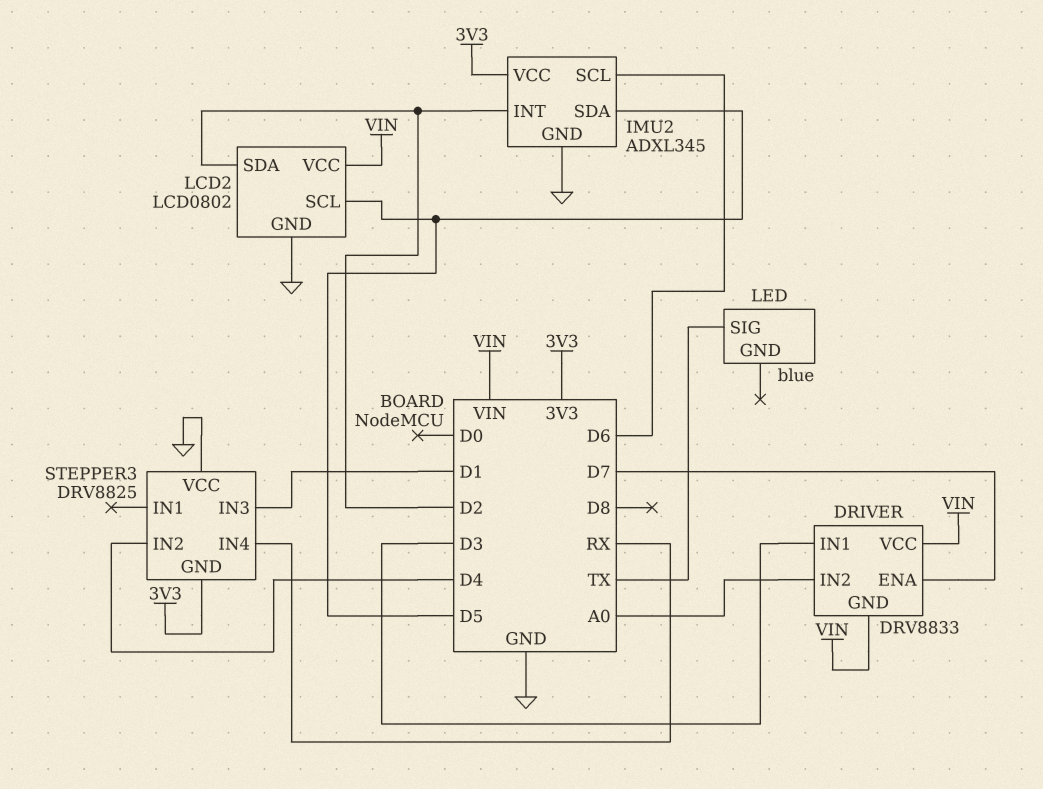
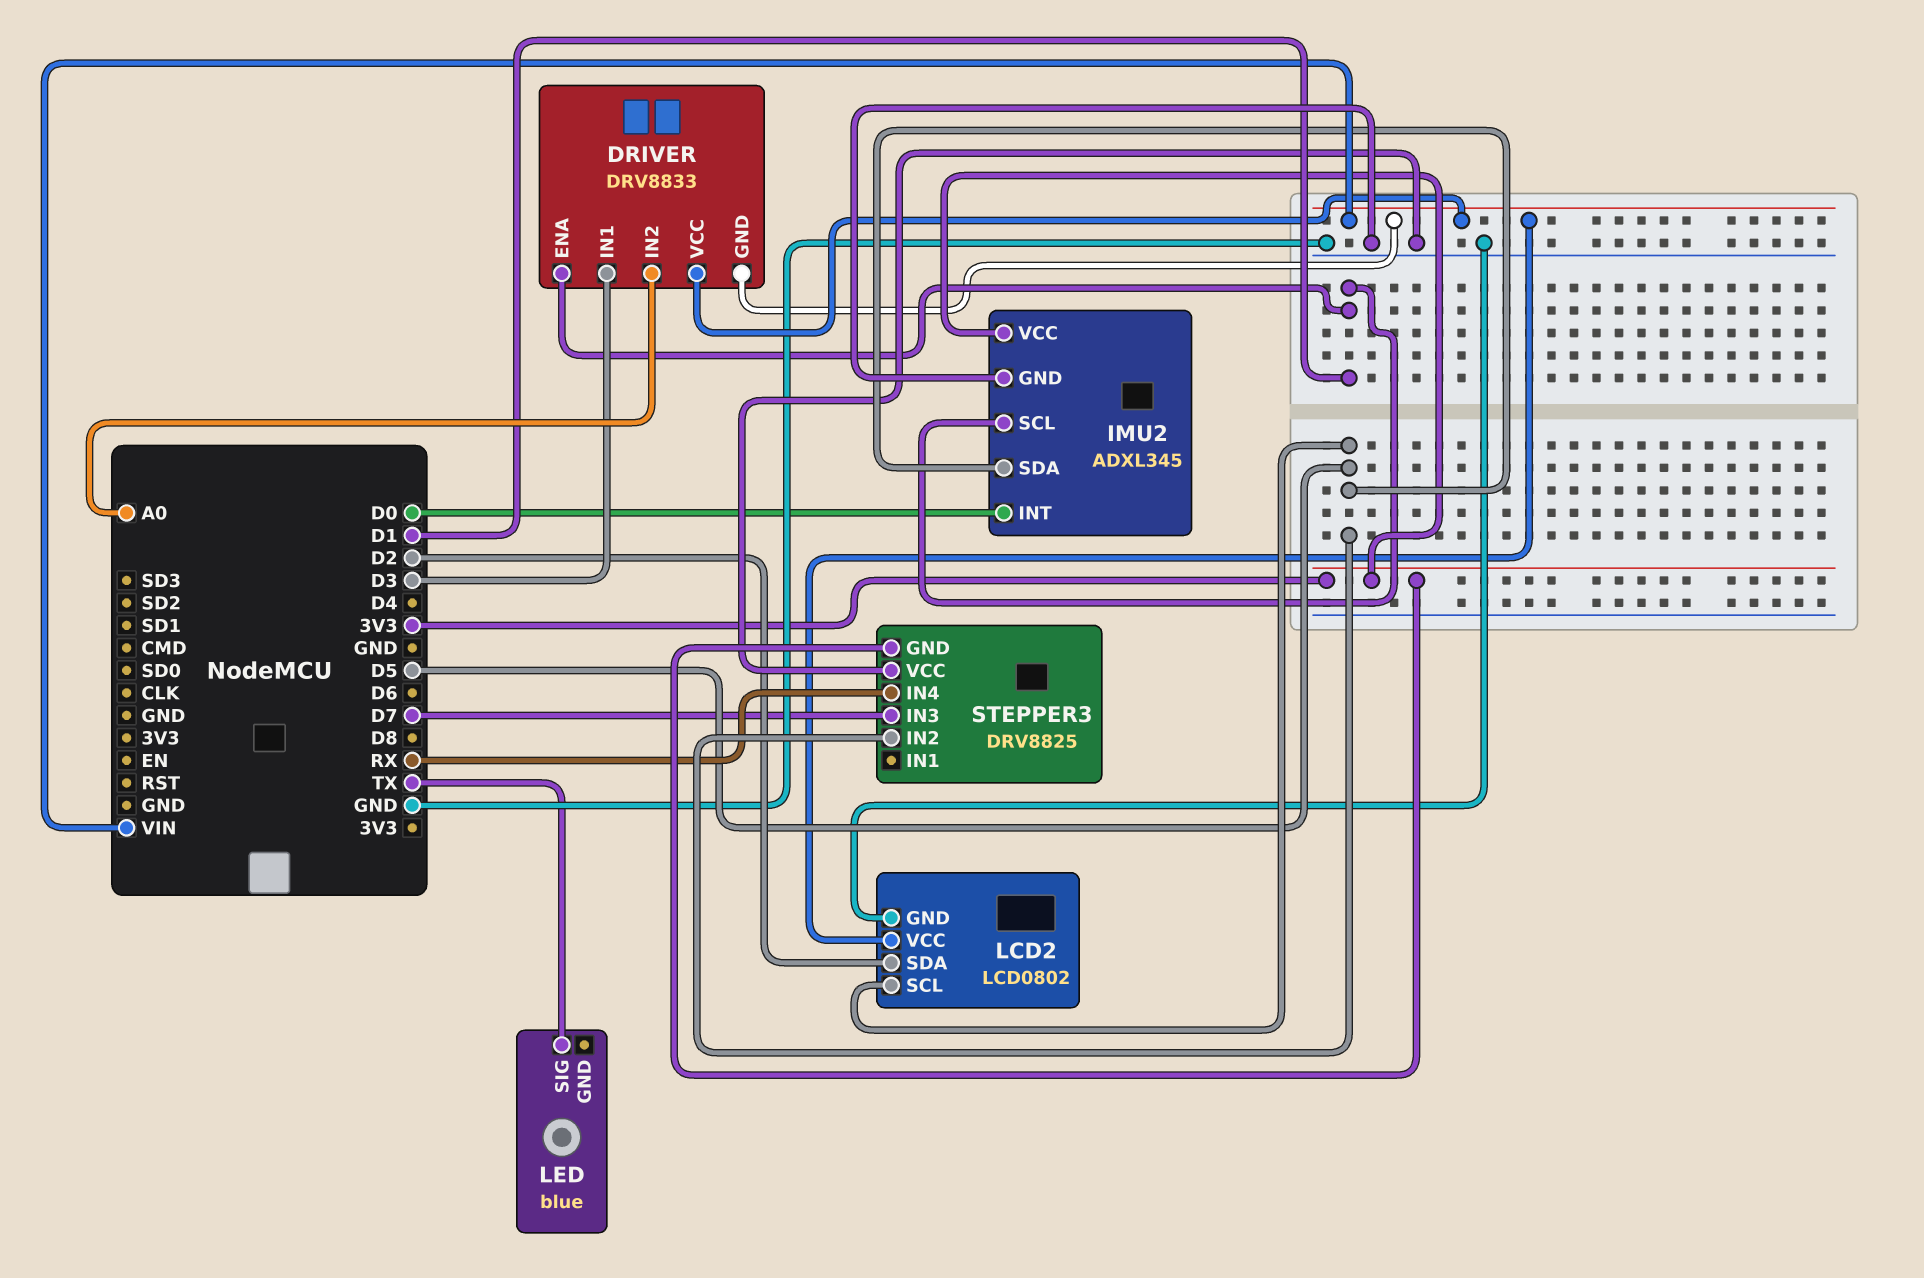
DRIVER pin ENA: D7 -> D1
IMU2 pin INT: D2 -> D0
IMU2 pin SCL: D6 -> D1
STEPPER3 pin IN2: D4 -> D5
STEPPER3 pin IN3: D1 -> D7

